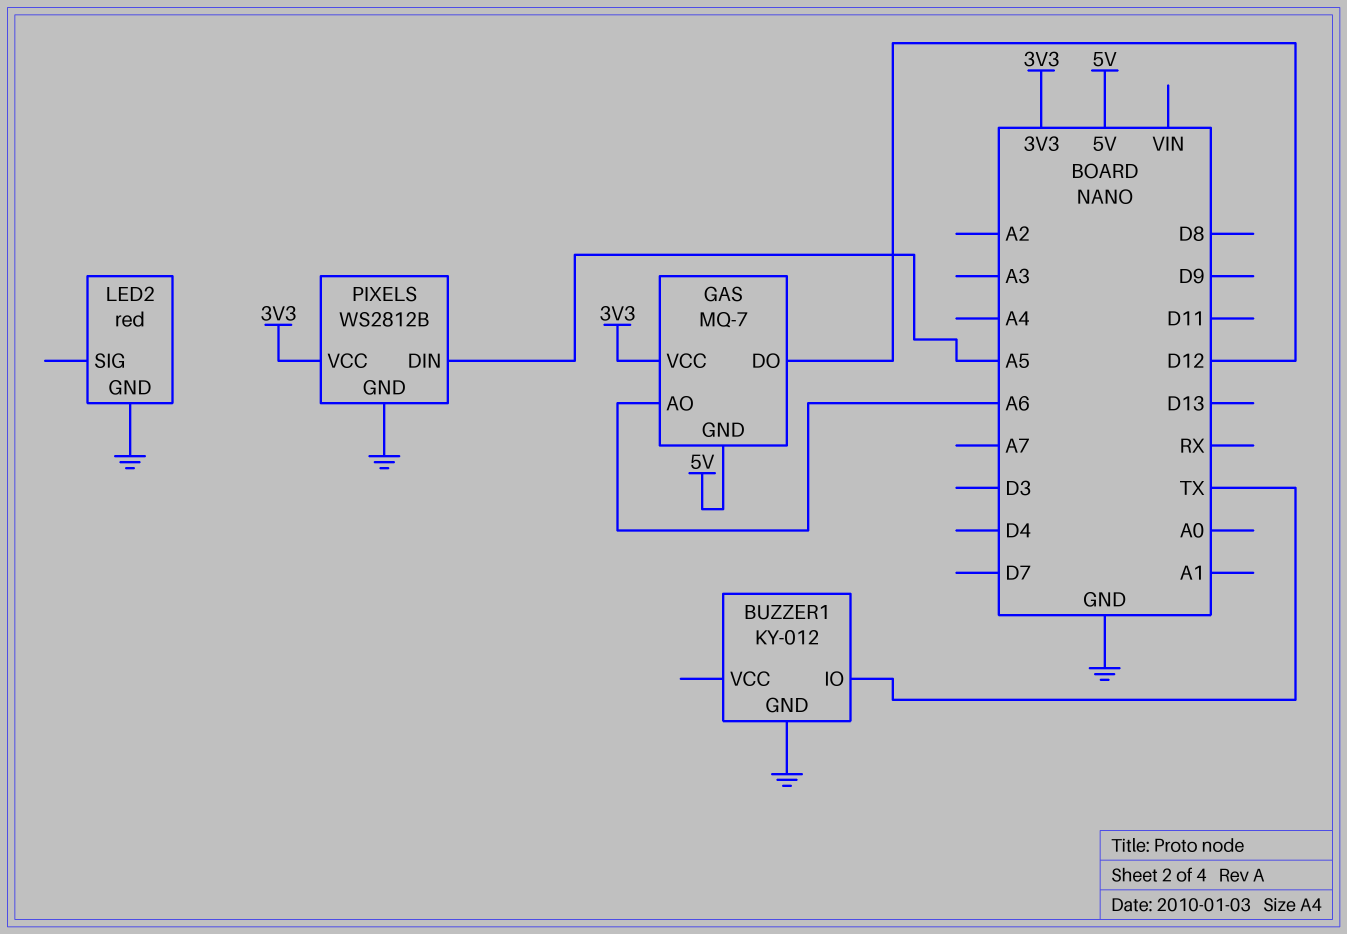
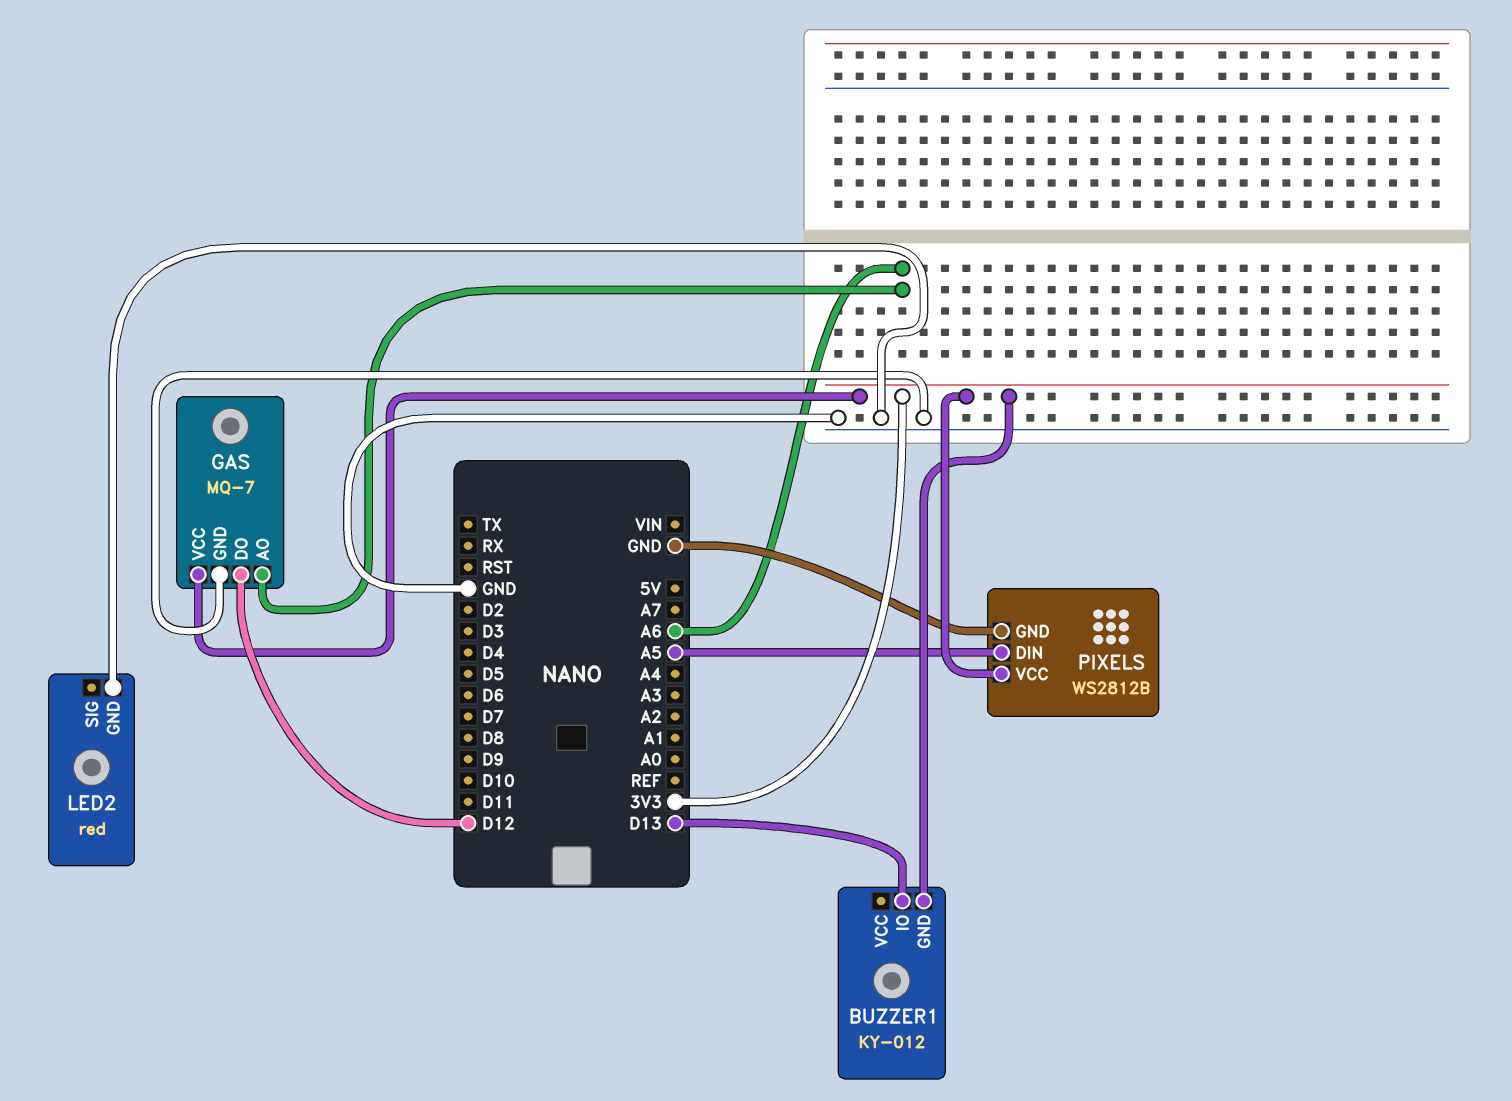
BUZZER1 pin GND: GND -> 3V3
BUZZER1 pin IO: TX -> D13
GAS pin GND: 5V -> GND

